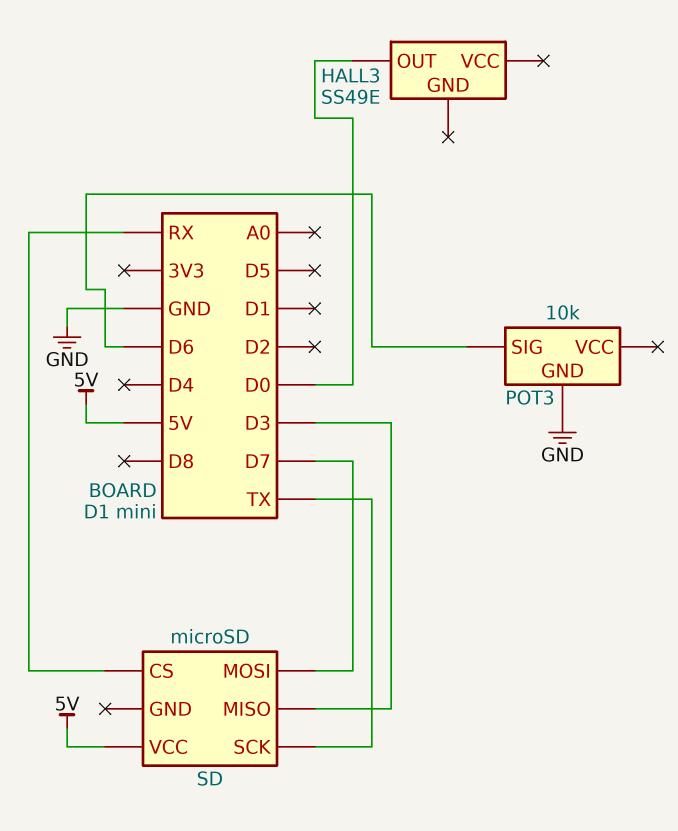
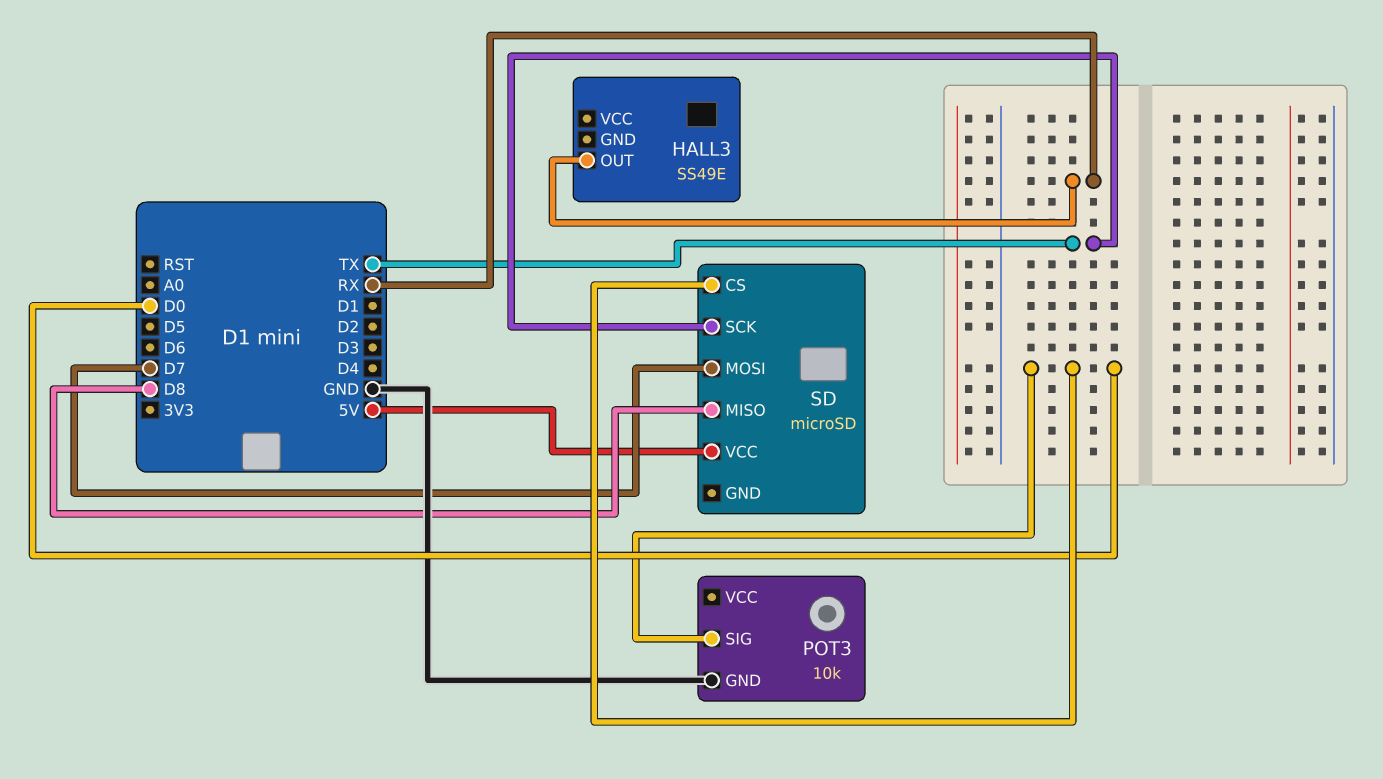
HALL3 pin OUT: D0 -> RX
POT3 pin SIG: D6 -> D0
SD pin CS: RX -> D0
SD pin MISO: D3 -> D8

